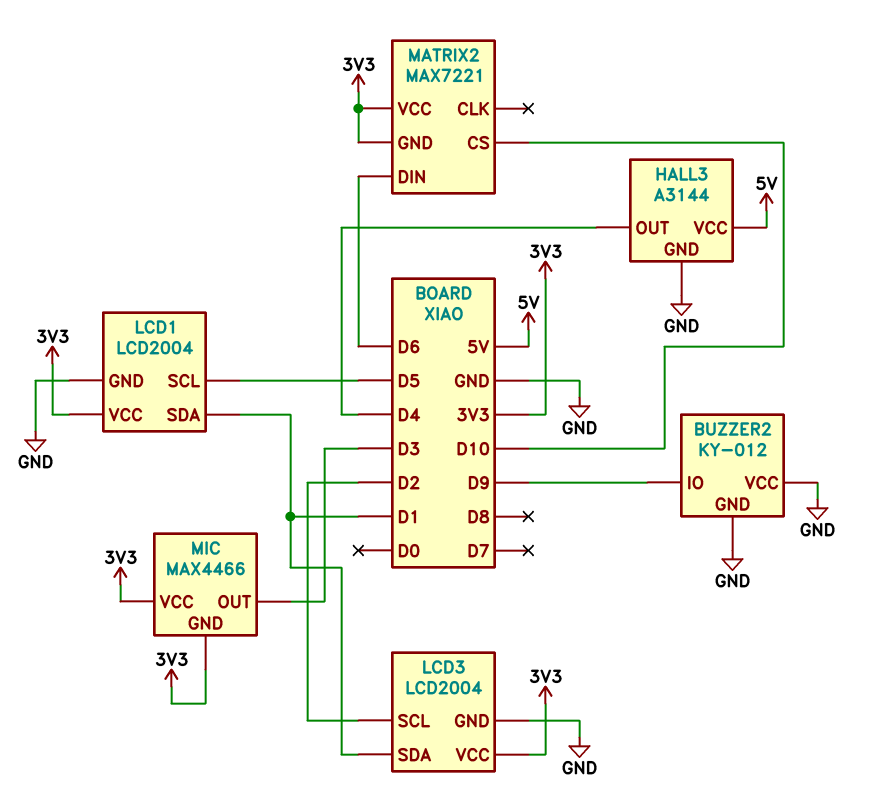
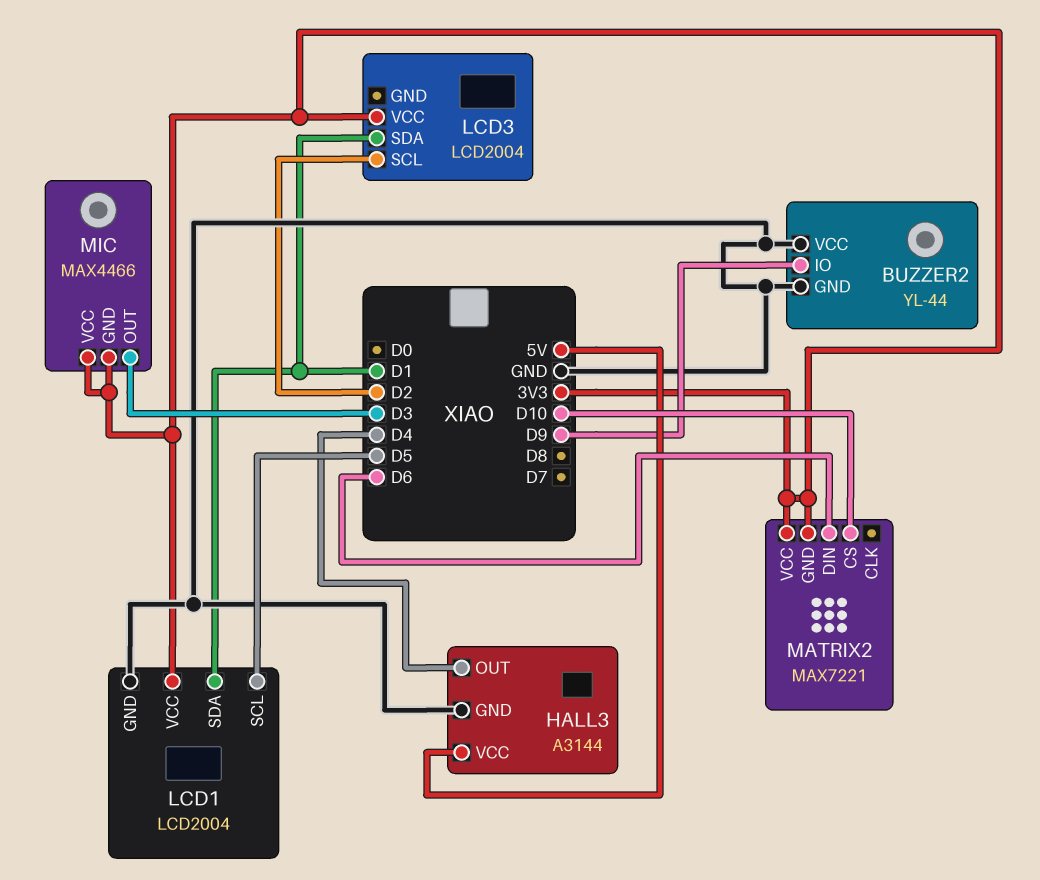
BUZZER2: KY-012 -> YL-44
LCD3 pin GND: GND -> none

